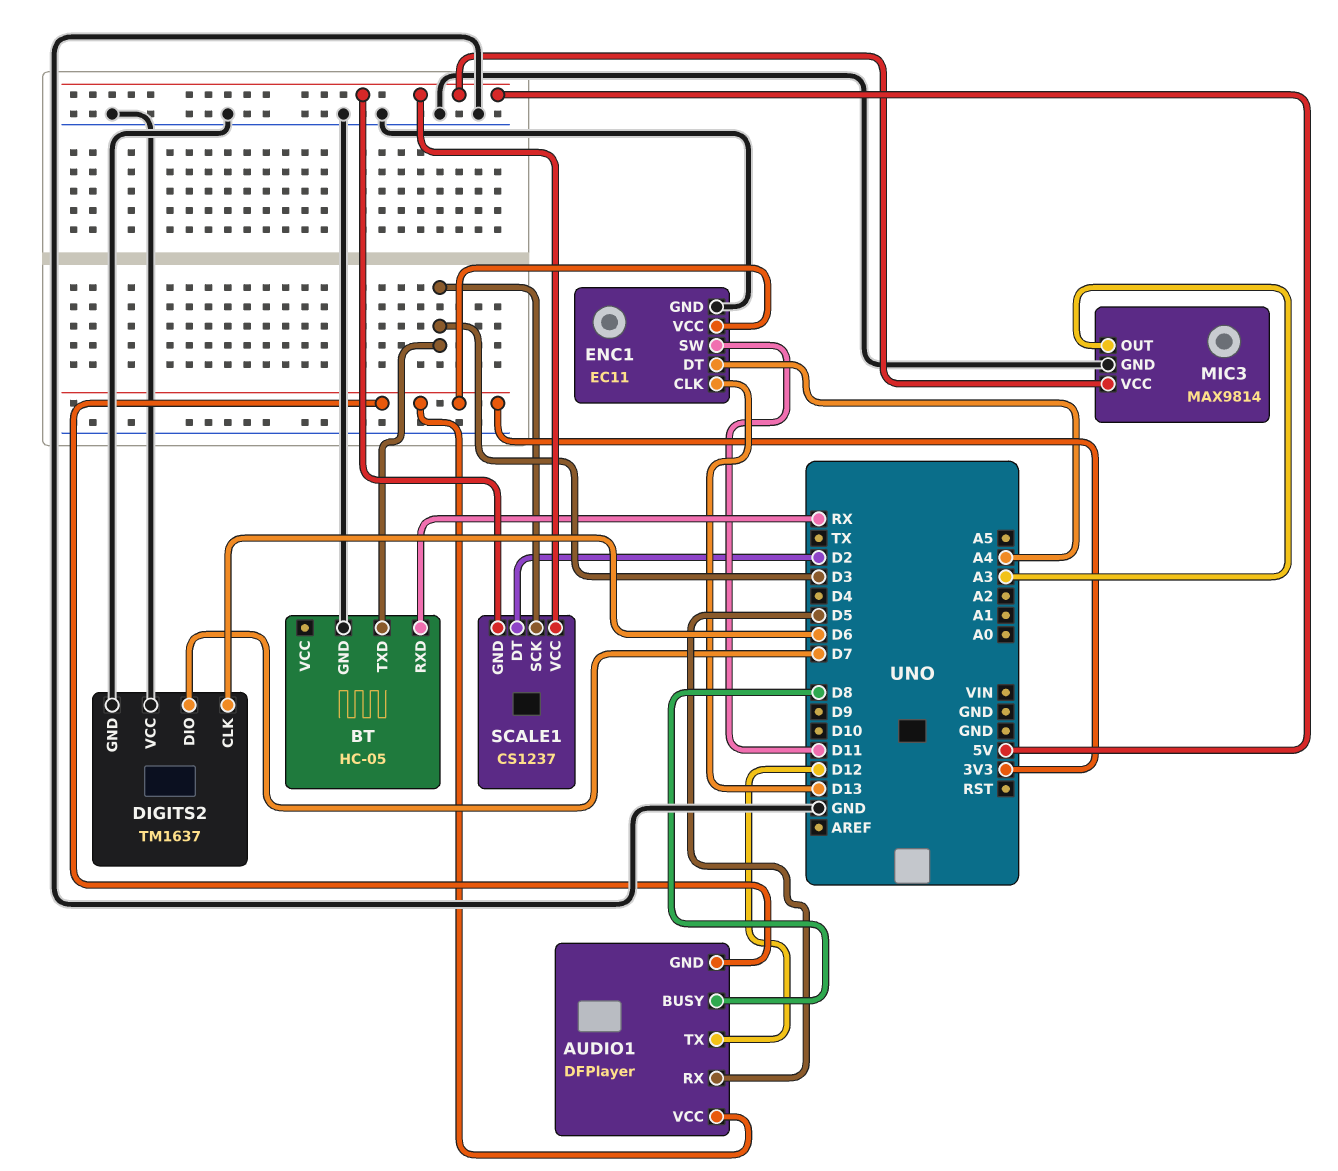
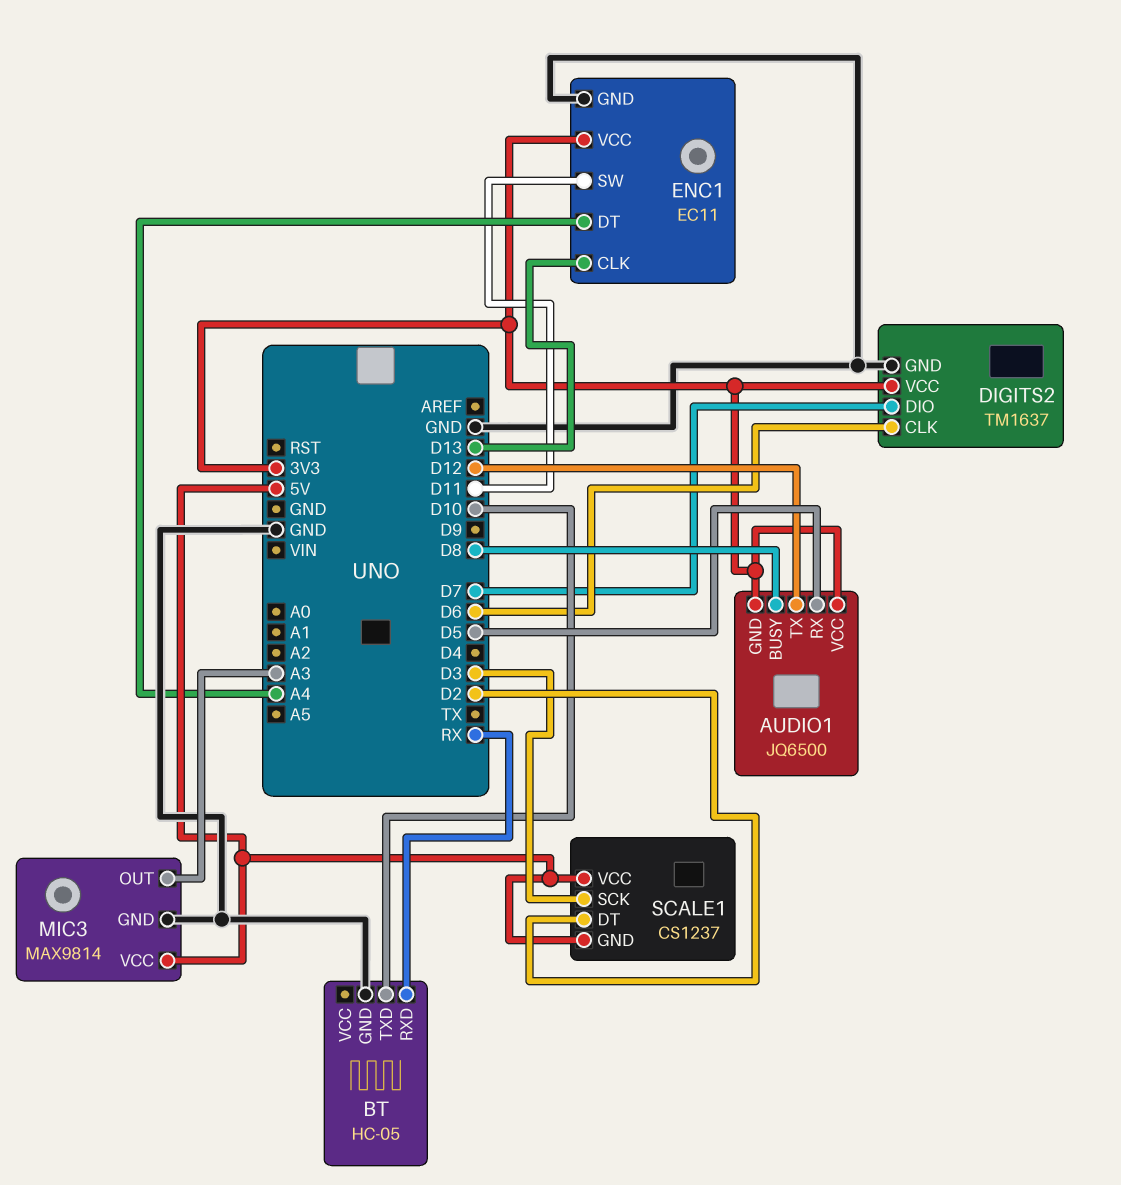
AUDIO1: DFPlayer -> JQ6500
BT pin TXD: D3 -> D10
DIGITS2 pin VCC: GND -> 3V3

